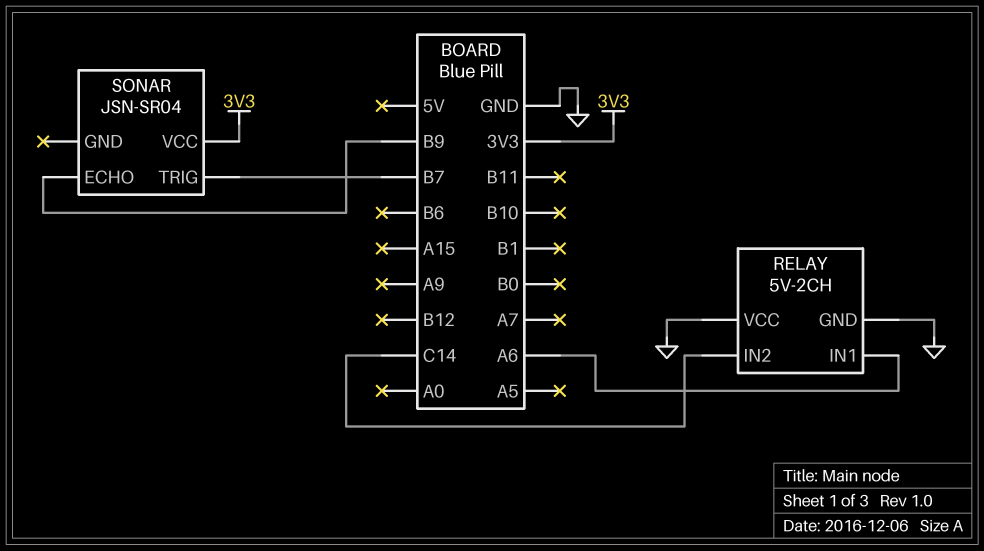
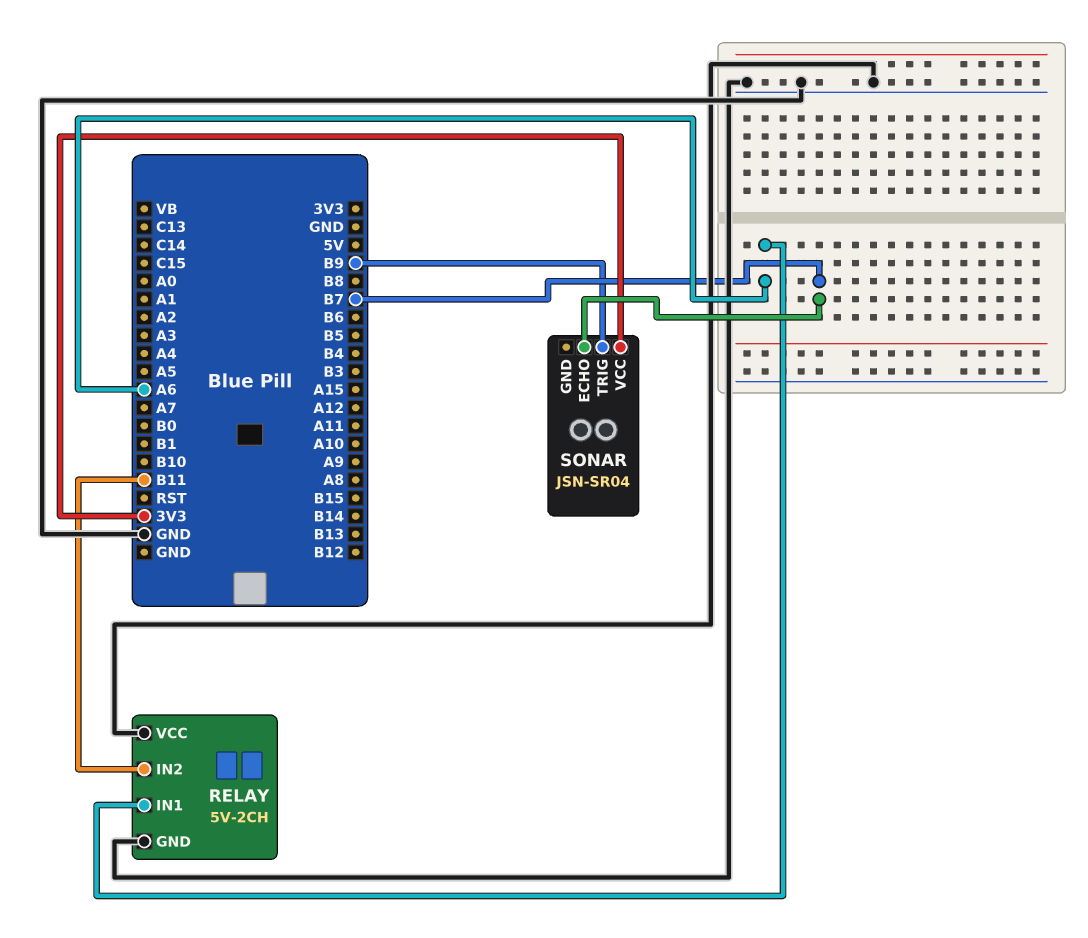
RELAY pin IN2: C14 -> B11
SONAR pin ECHO: B9 -> B7
SONAR pin TRIG: B7 -> B9

